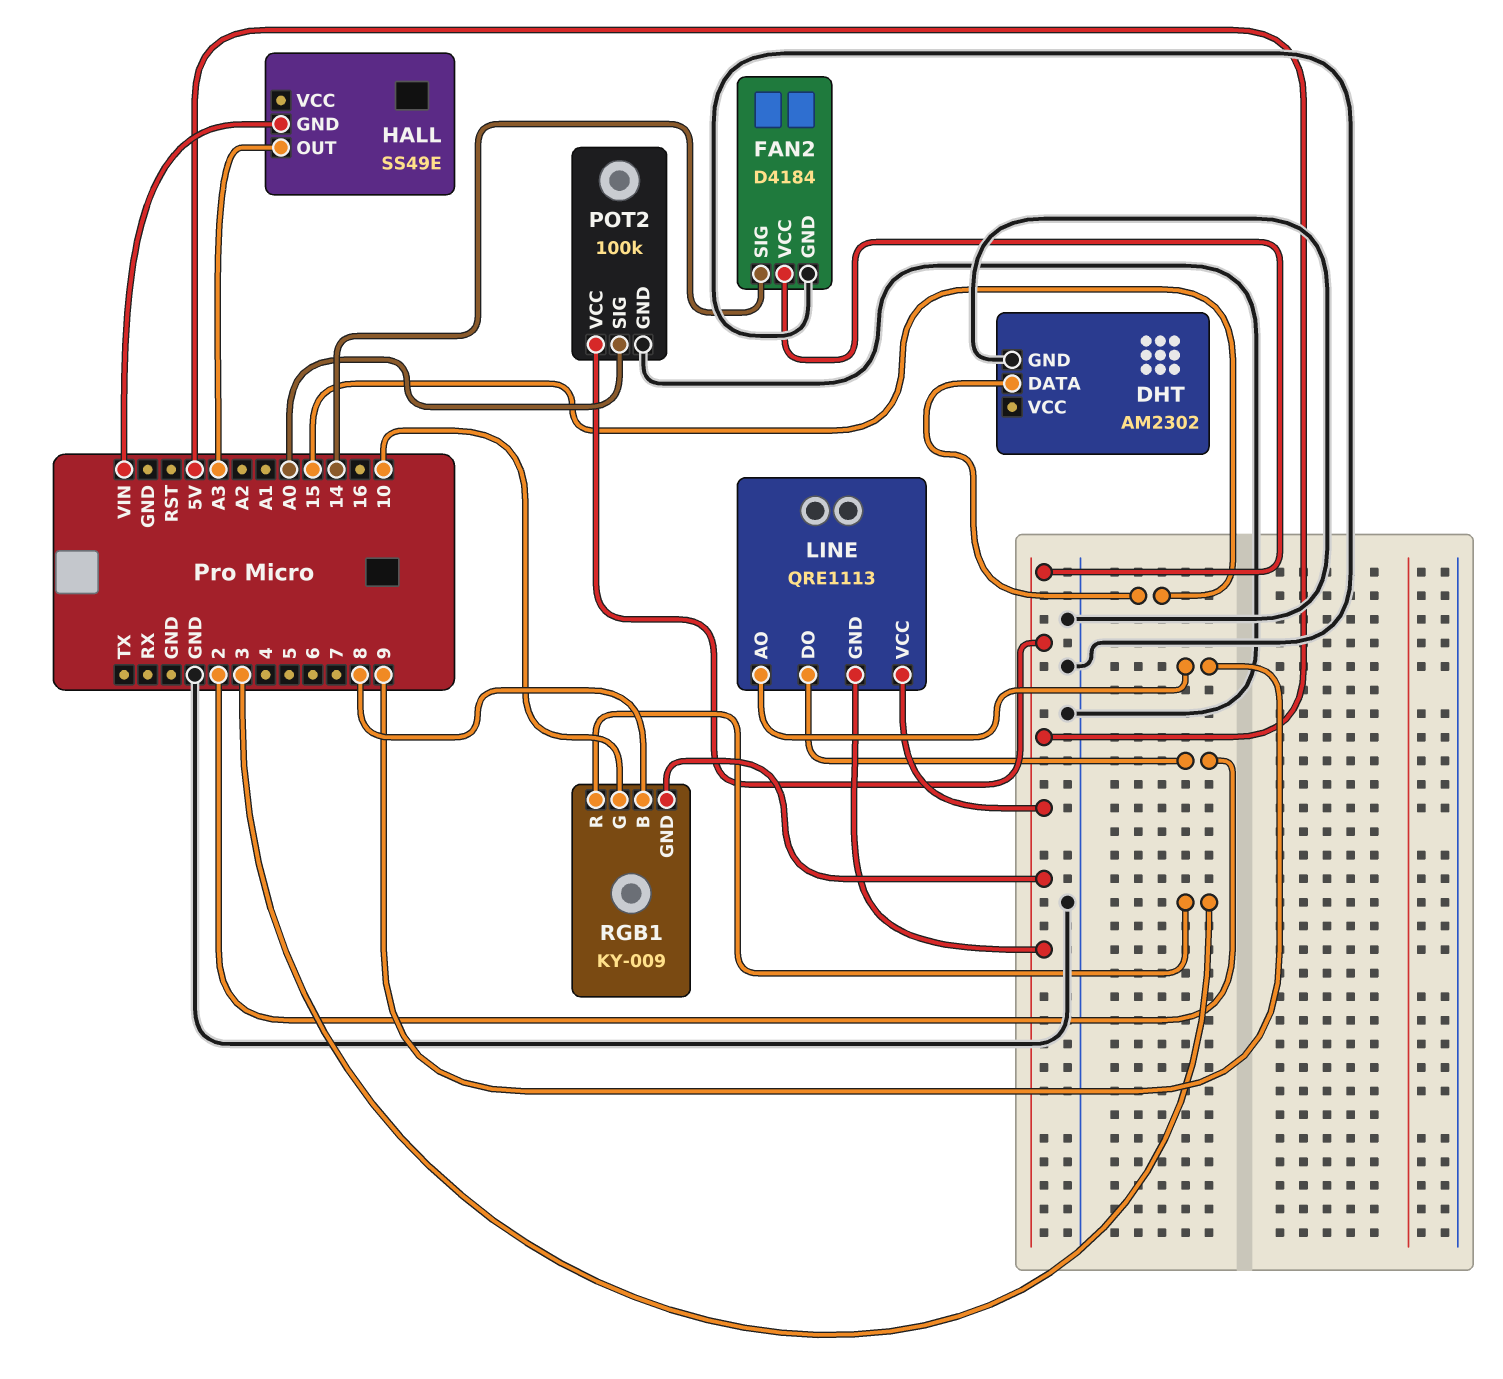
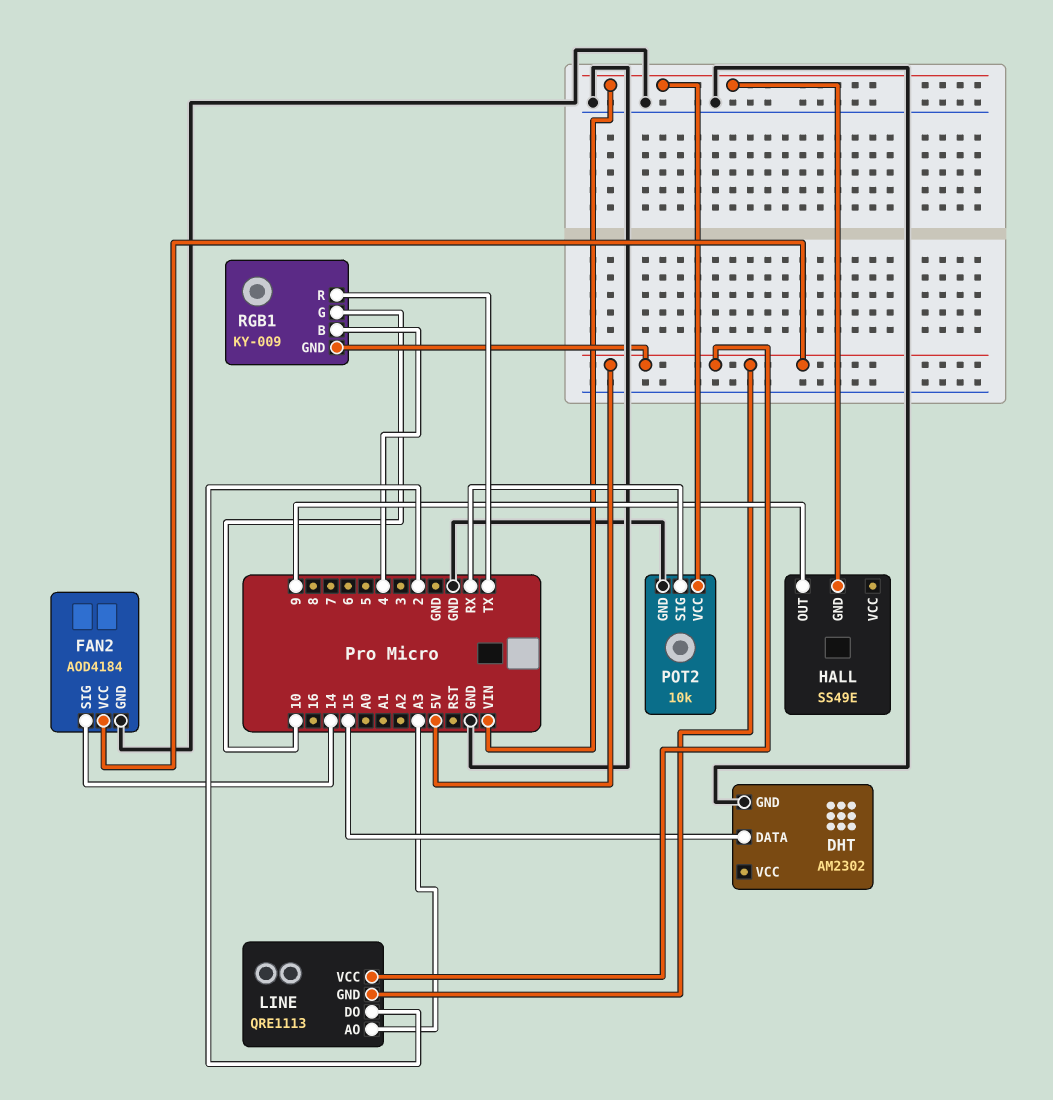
FAN2: D4184 -> AOD4184
HALL pin OUT: A3 -> 9
LINE pin AO: 9 -> A3
POT2: 100k -> 10k
POT2 pin SIG: A0 -> RX
POT2 pin VCC: 5V -> VIN
RGB1 pin B: 8 -> 4
RGB1 pin R: 3 -> TX

